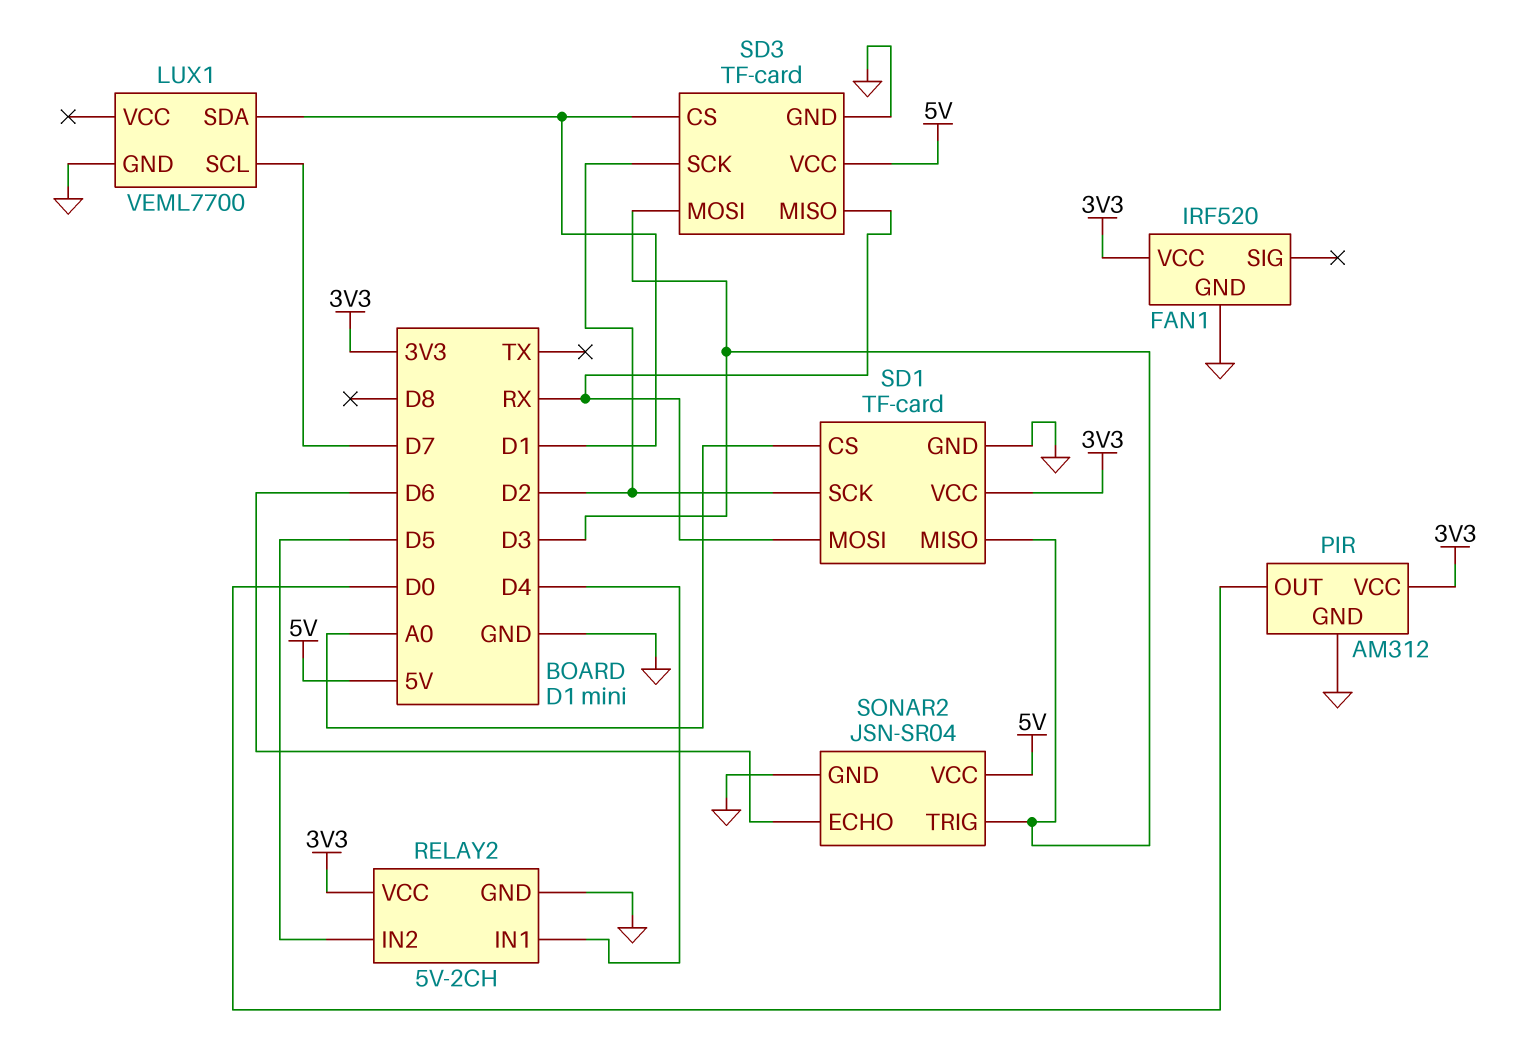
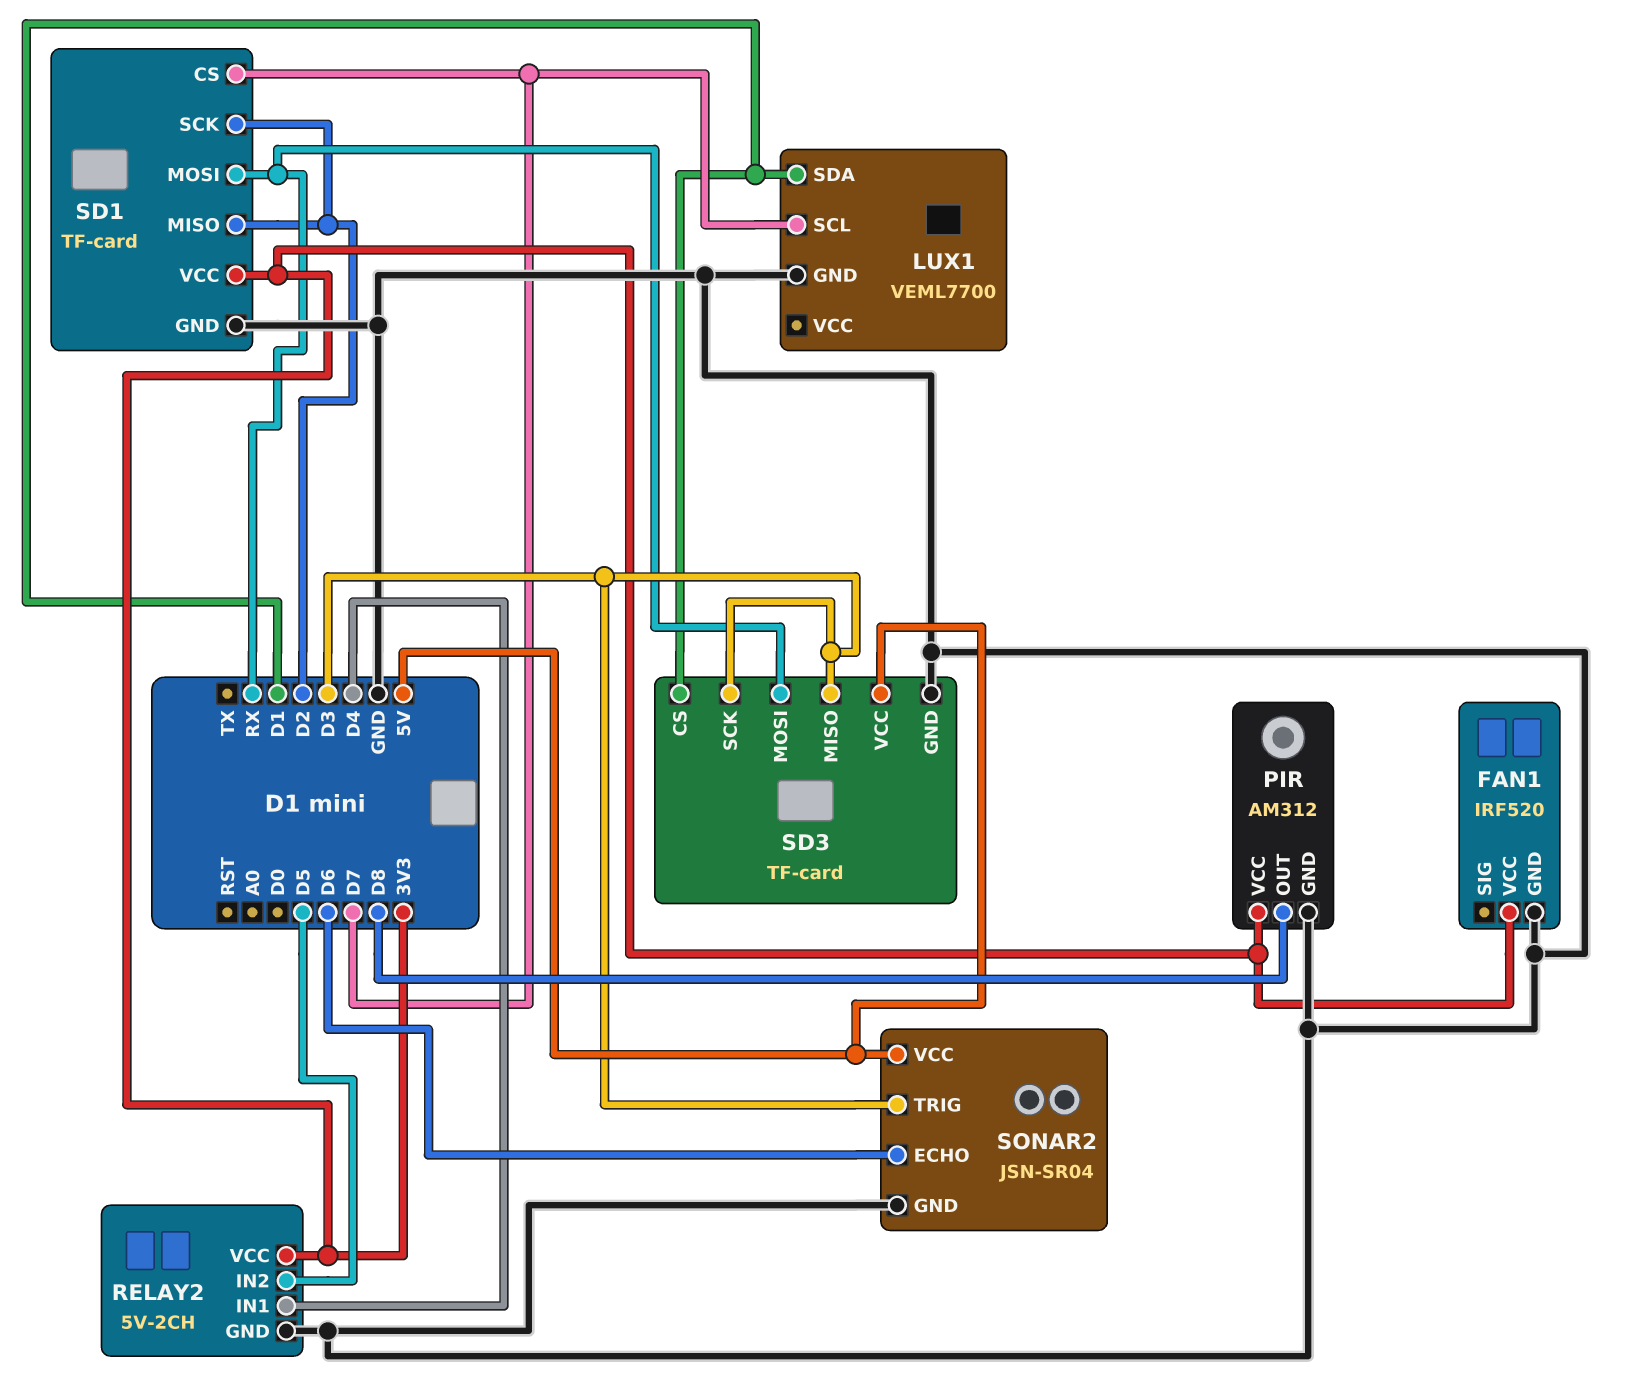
PIR pin OUT: D0 -> D8
SD1 pin CS: A0 -> D7
SD1 pin MISO: D3 -> D2
SD3 pin MISO: RX -> D3
SD3 pin MOSI: D3 -> RX
SD3 pin SCK: D2 -> D3

